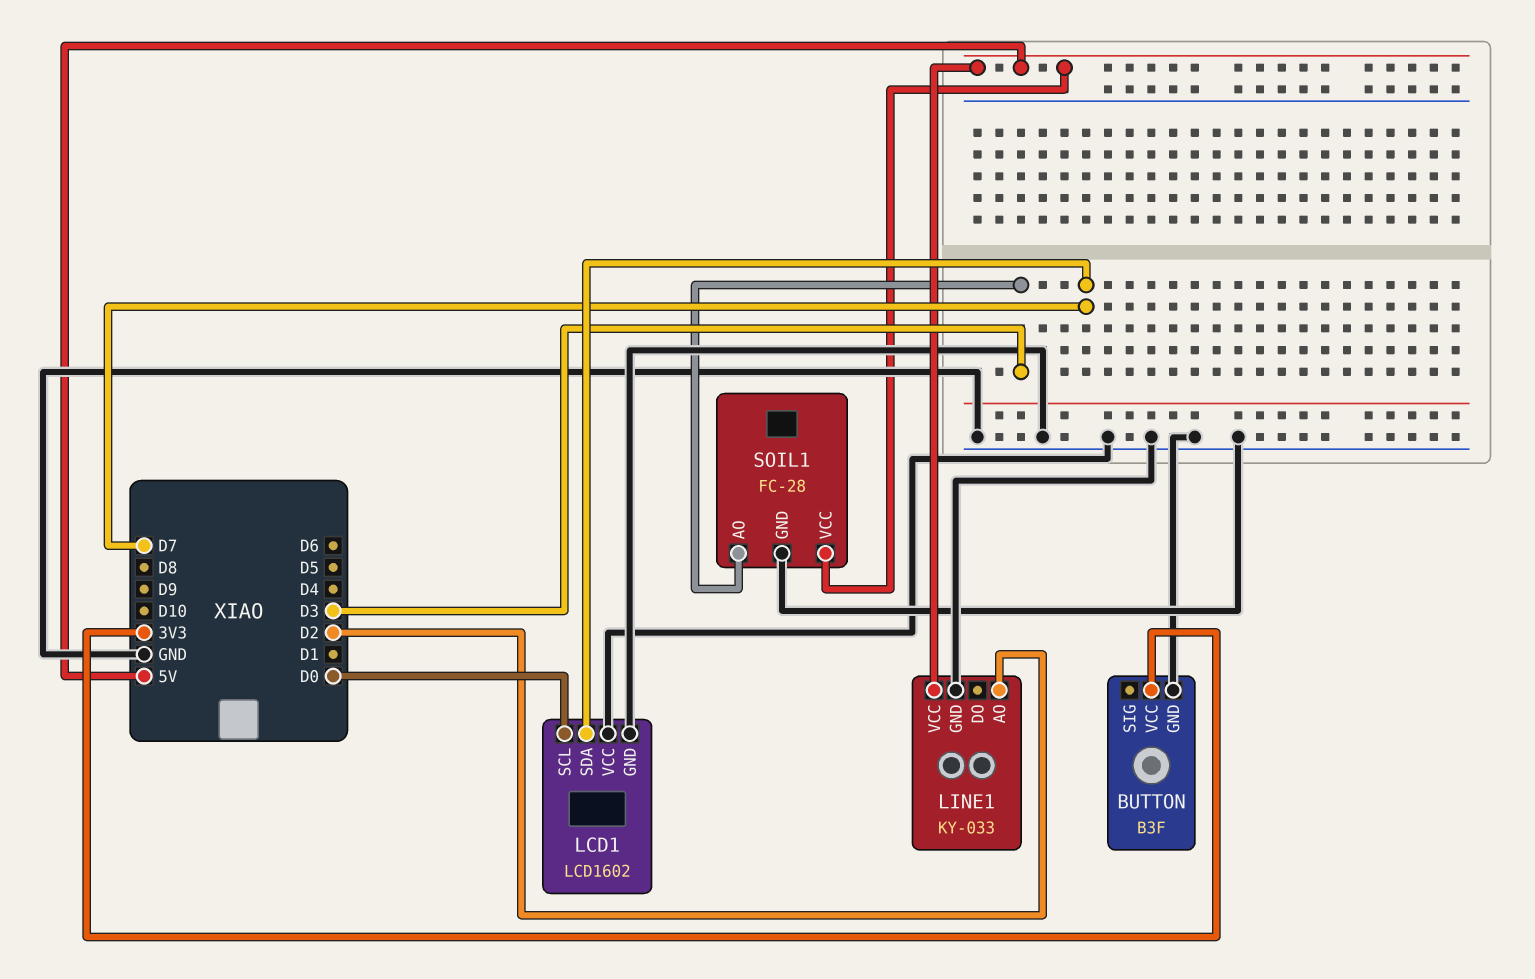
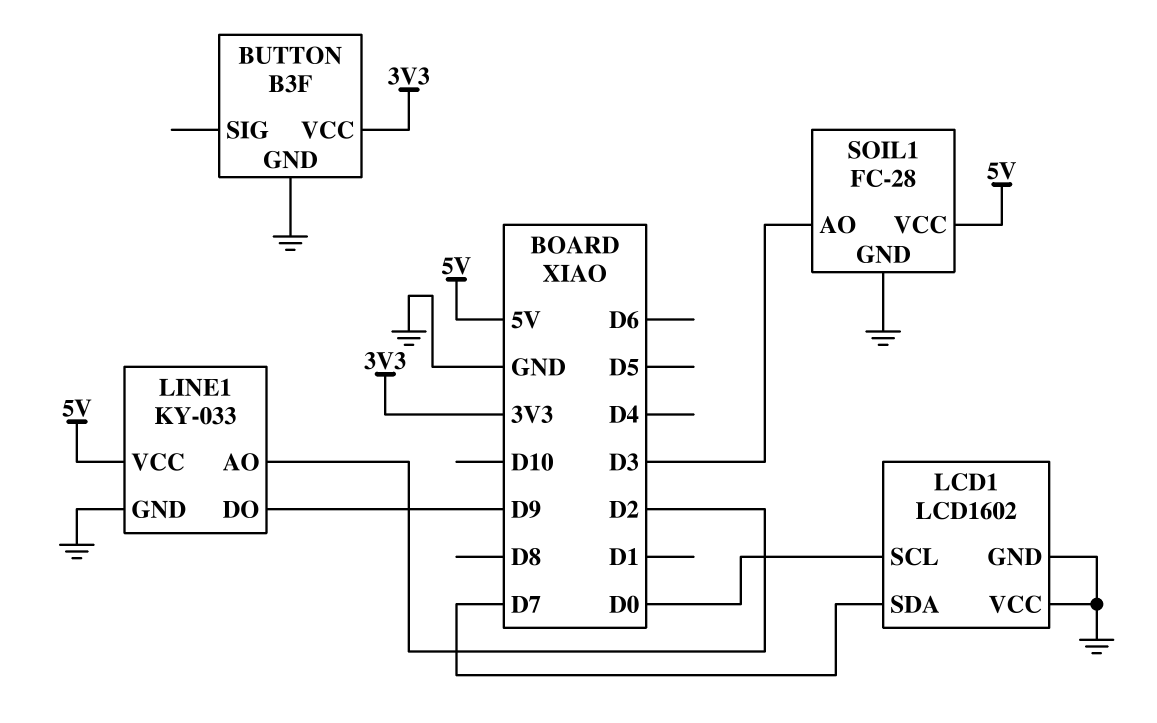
LINE1 pin DO: none -> D9

